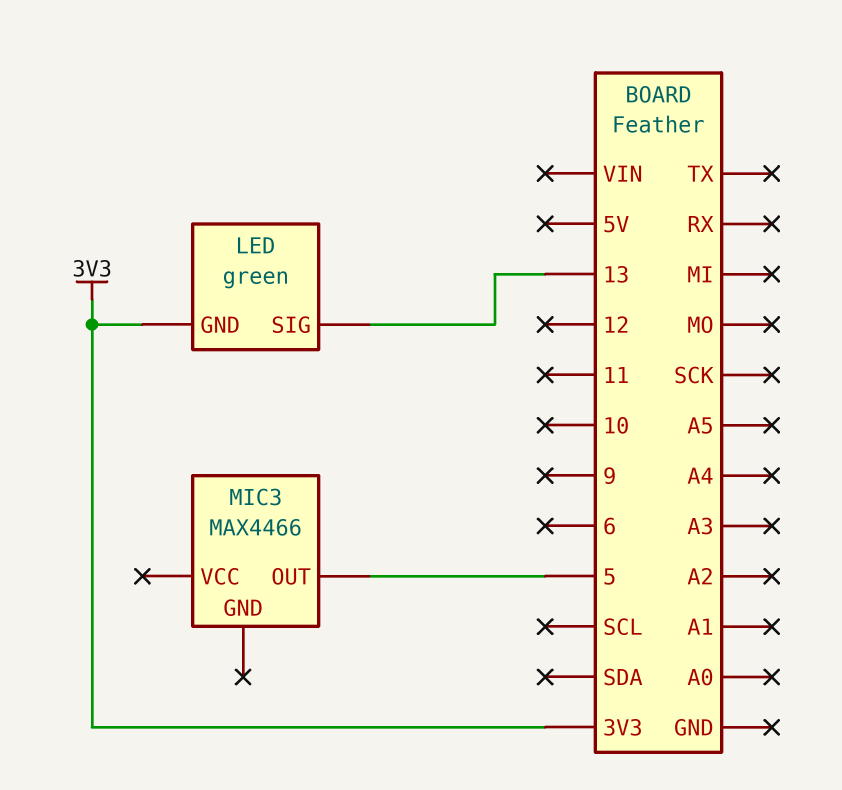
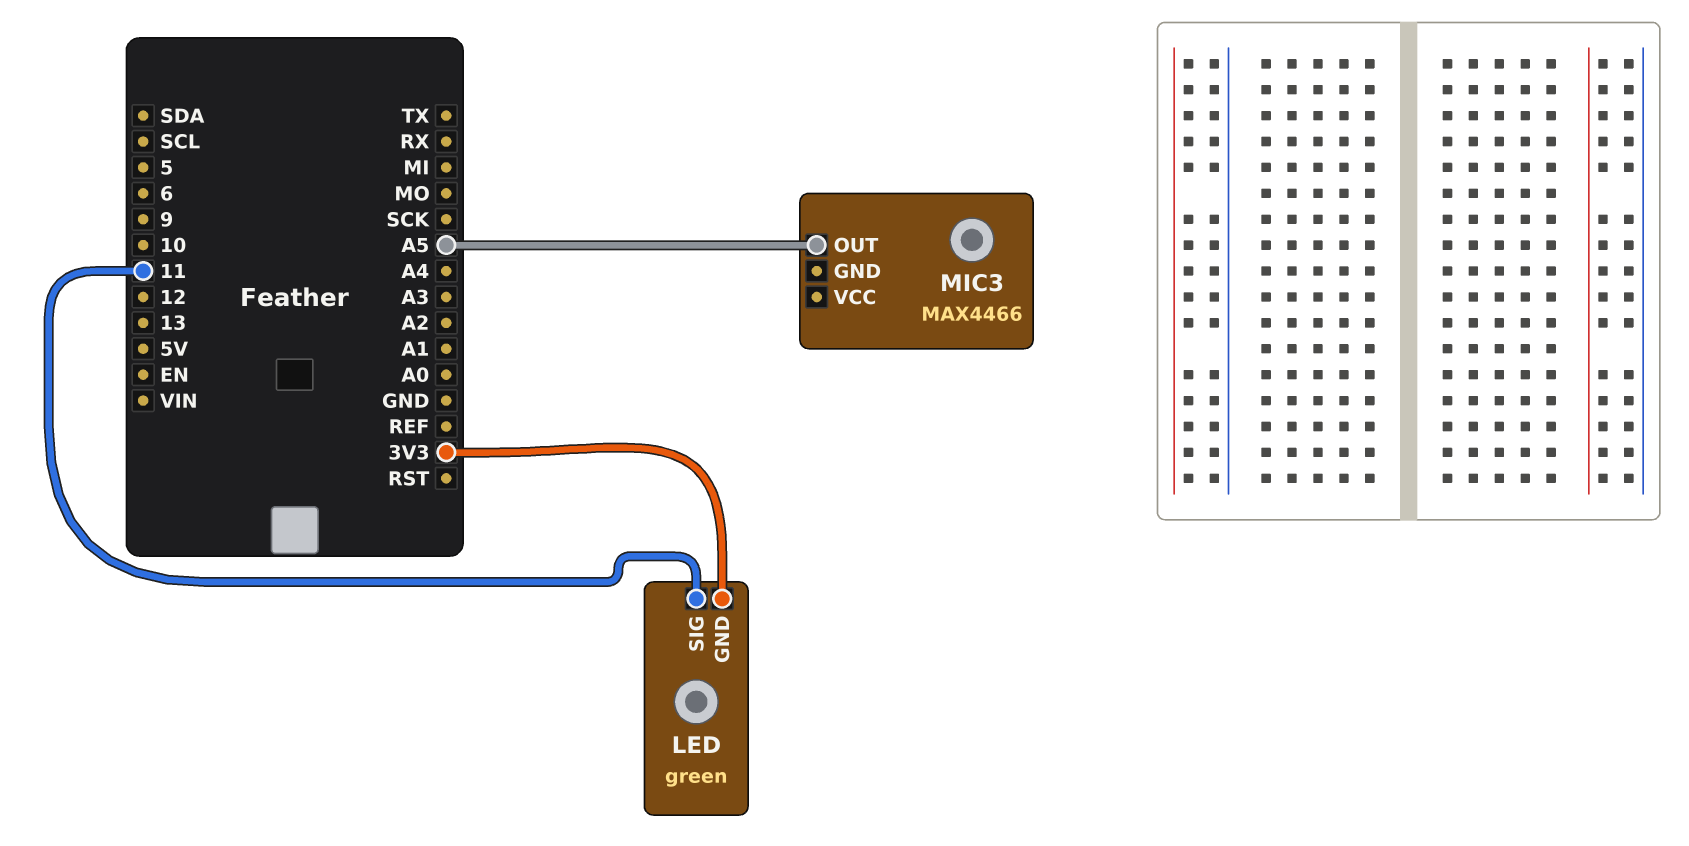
LED pin SIG: 13 -> 11
MIC3 pin OUT: 5 -> A5

